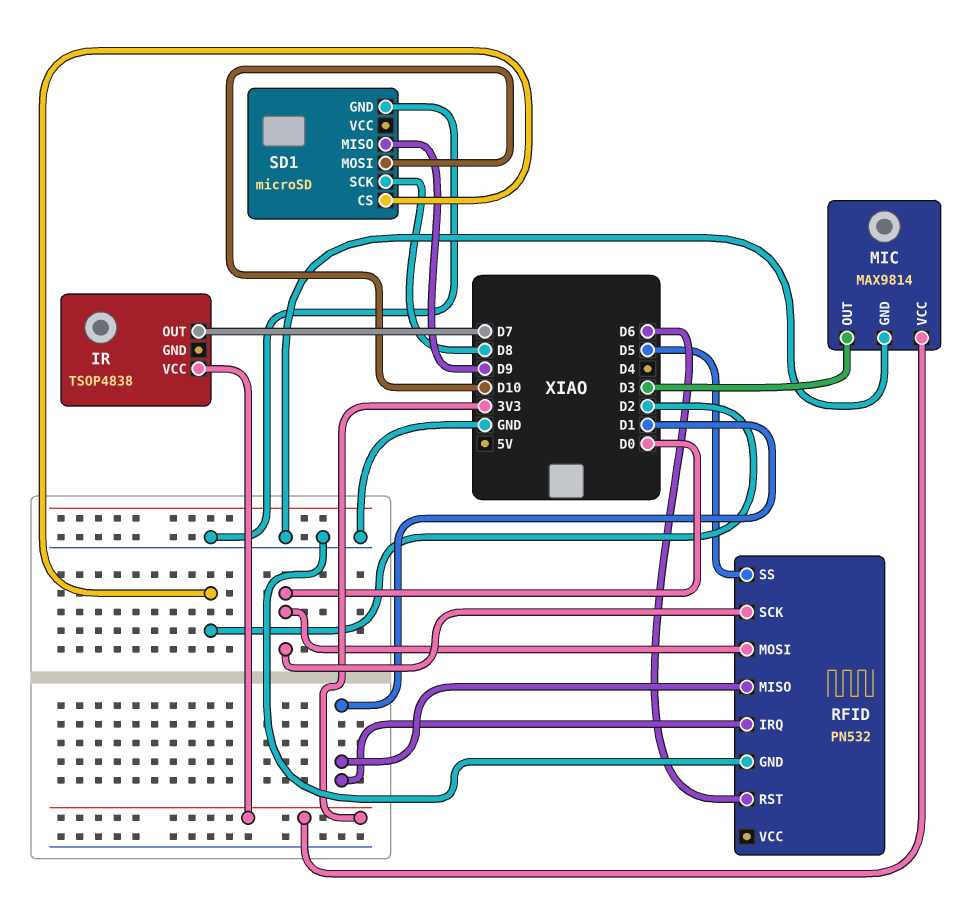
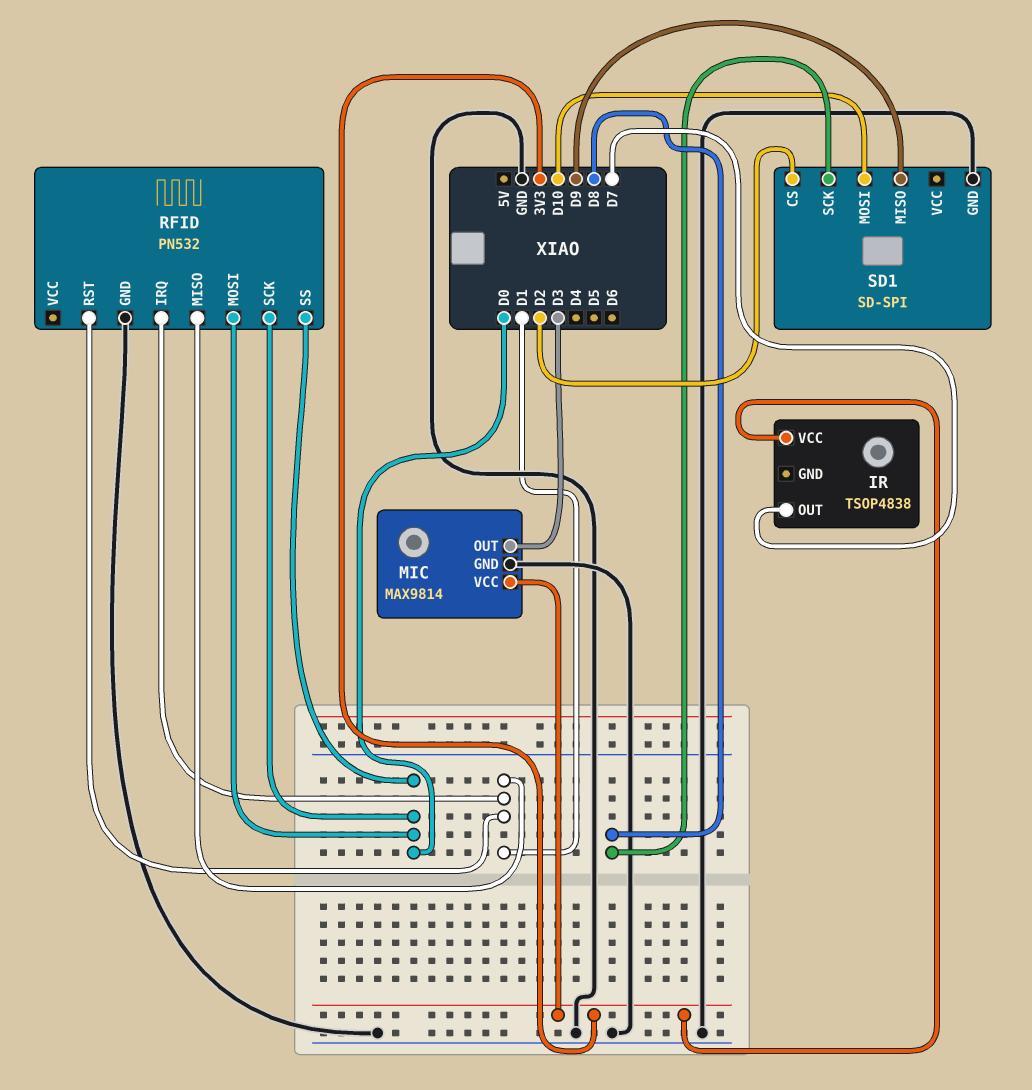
RFID pin RST: D6 -> D1
RFID pin SS: D5 -> D0
SD1: microSD -> SD-SPI

